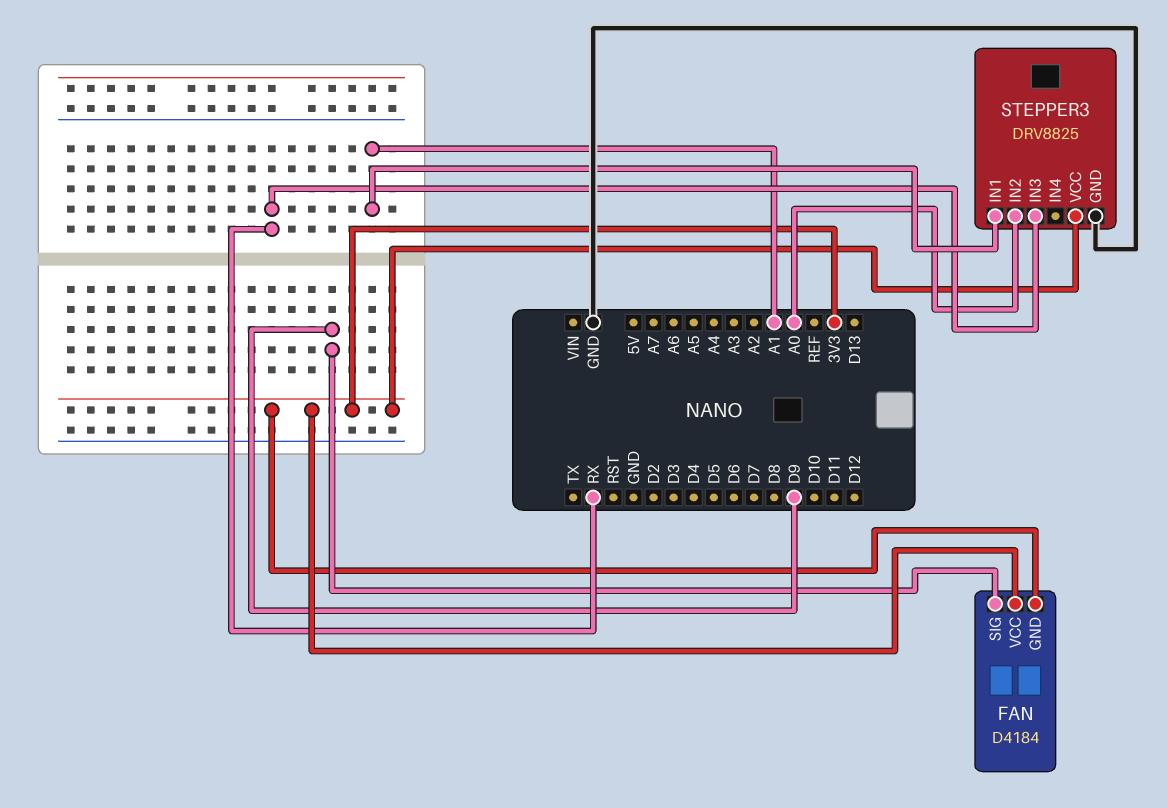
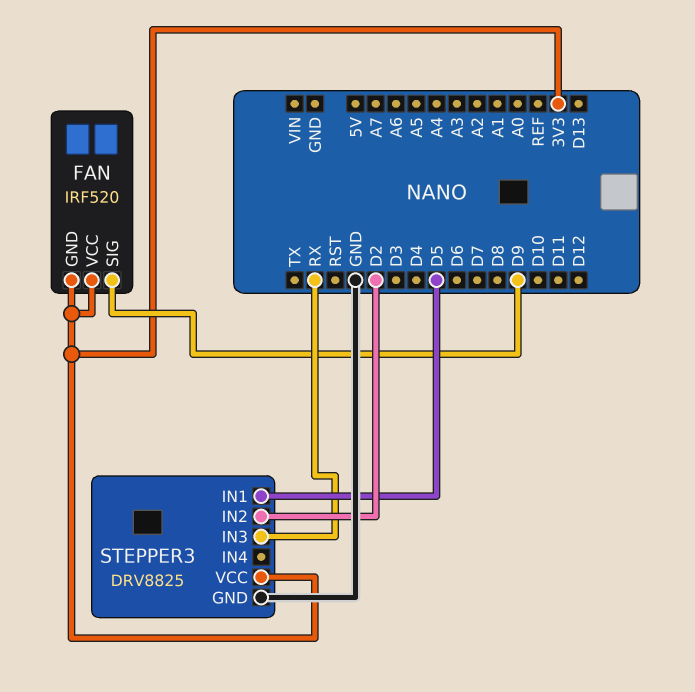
FAN: D4184 -> IRF520
STEPPER3 pin IN1: A1 -> D5
STEPPER3 pin IN2: A0 -> D2

